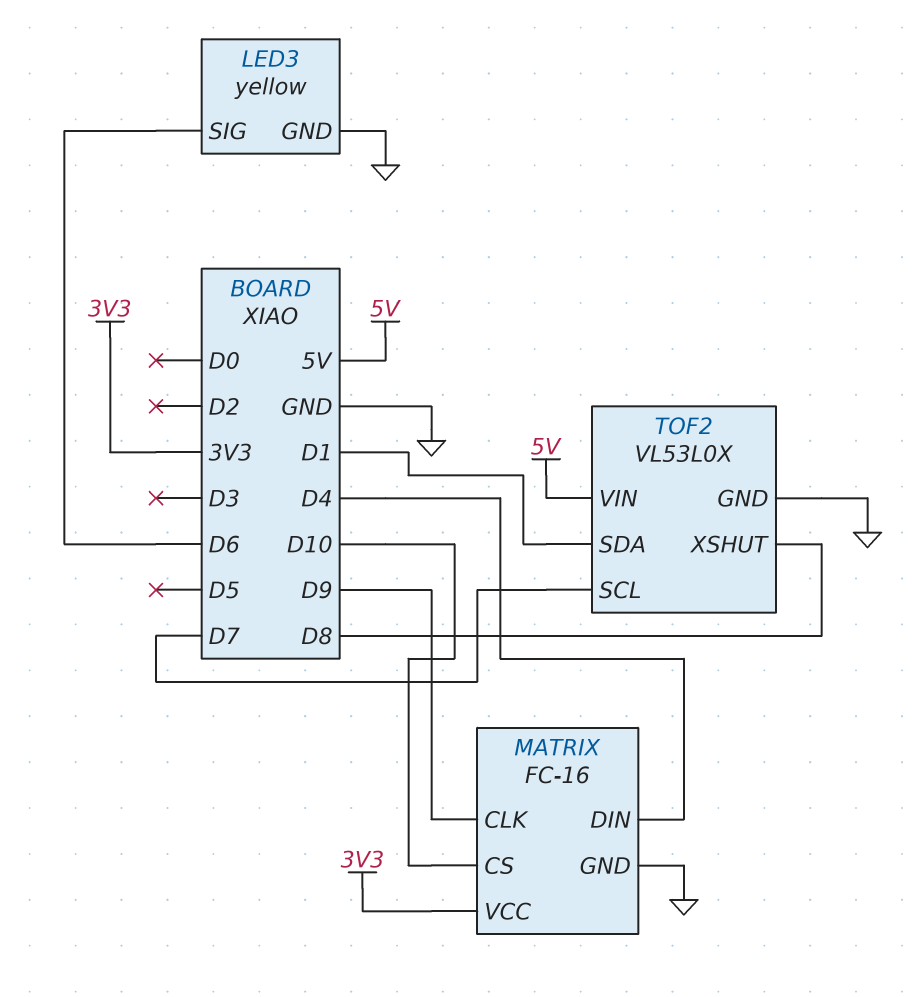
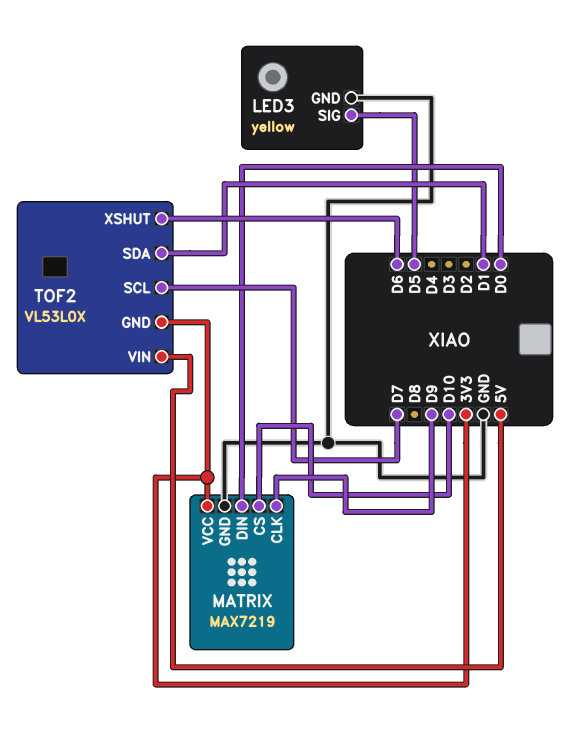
LED3 pin SIG: D6 -> D5
MATRIX: FC-16 -> MAX7219
MATRIX pin DIN: D4 -> D0
TOF2 pin GND: GND -> 3V3
TOF2 pin XSHUT: D8 -> D6

